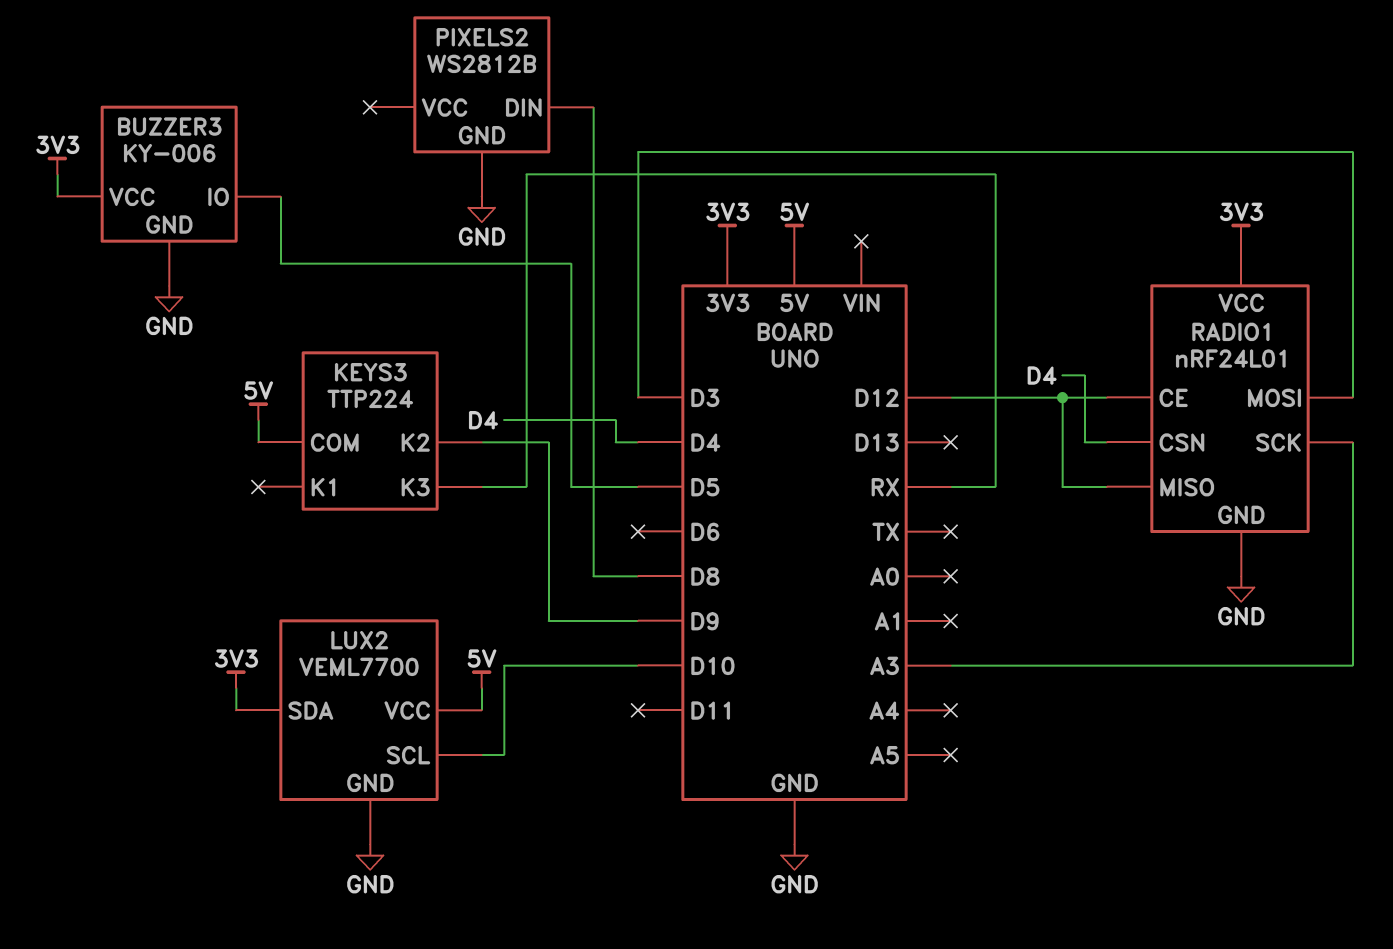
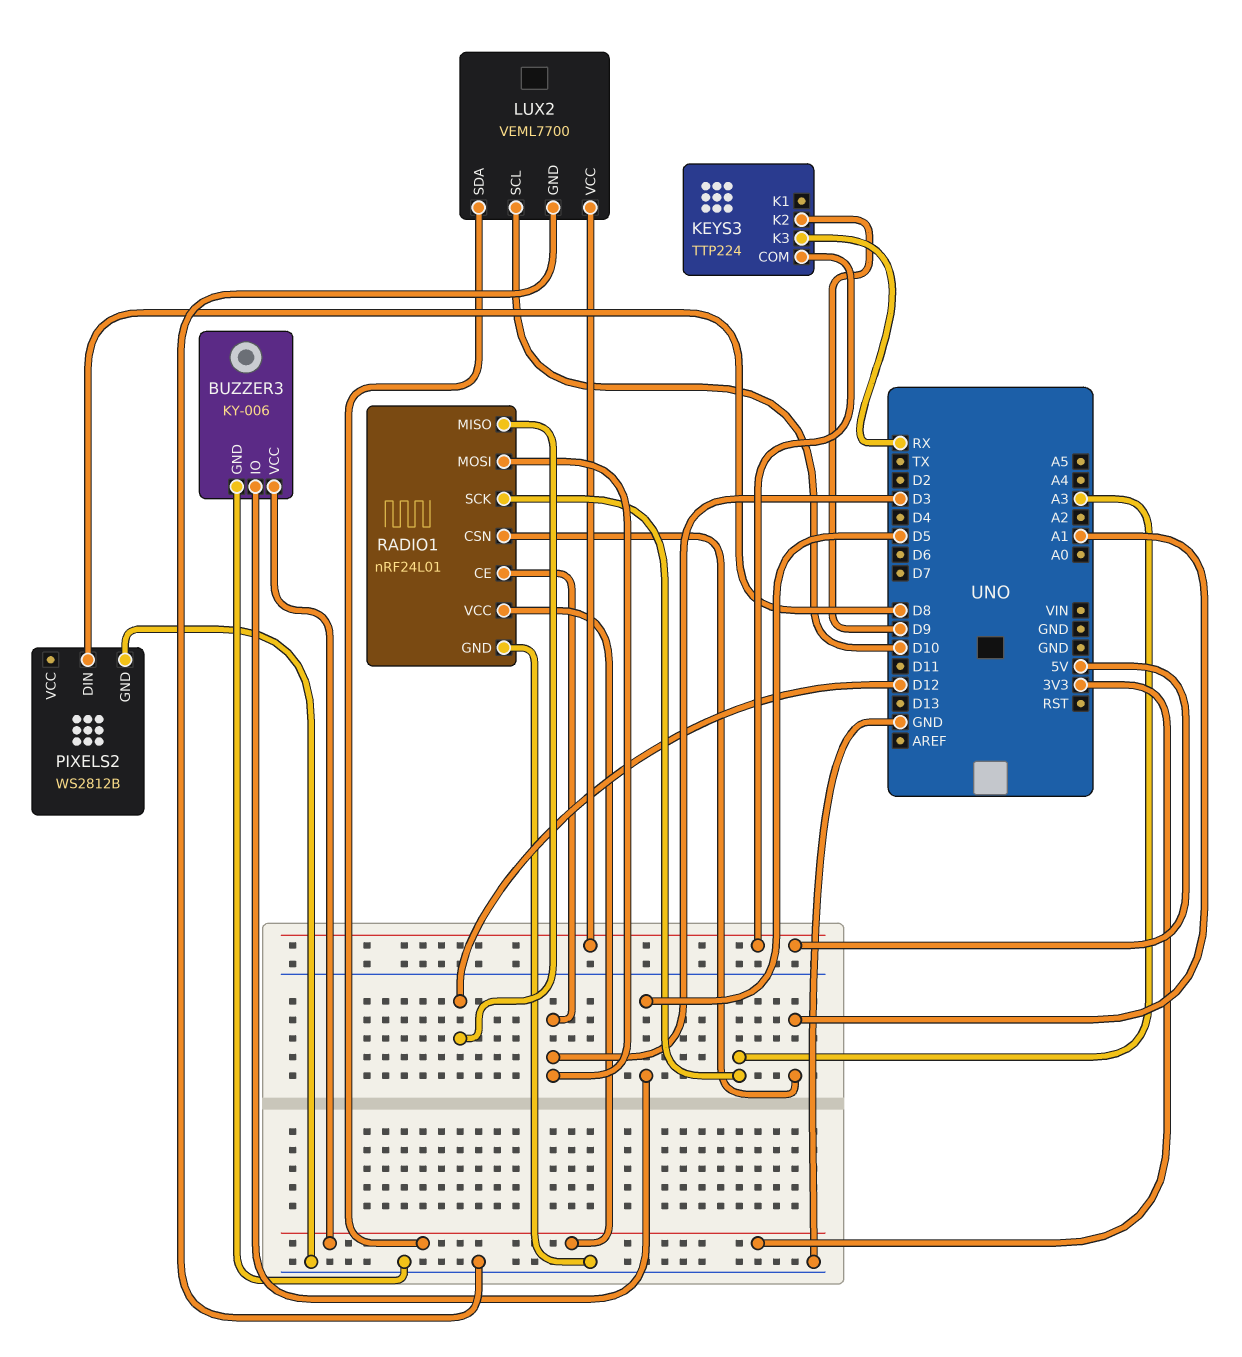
RADIO1 pin CE: D12 -> D3
RADIO1 pin CSN: D4 -> A1

